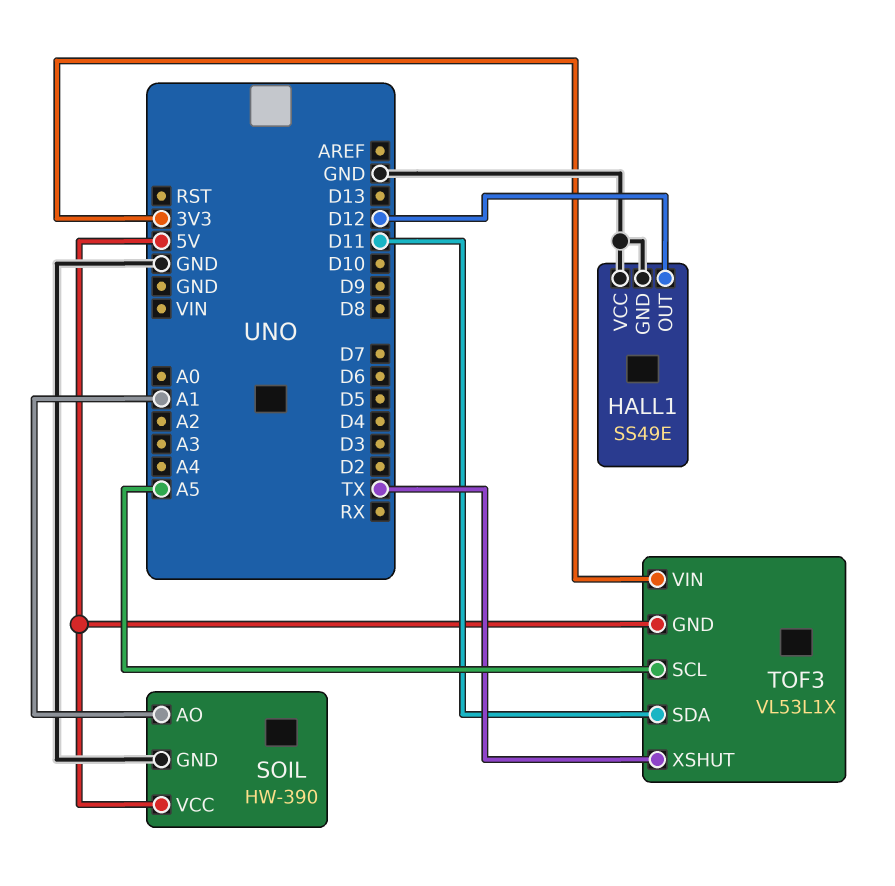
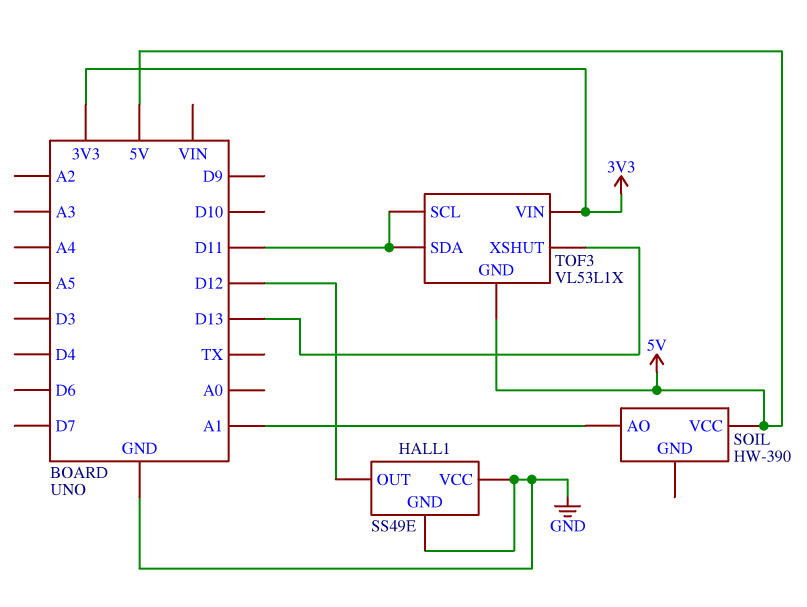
SOIL pin GND: GND -> none
TOF3 pin SCL: A5 -> D11
TOF3 pin XSHUT: TX -> D13

